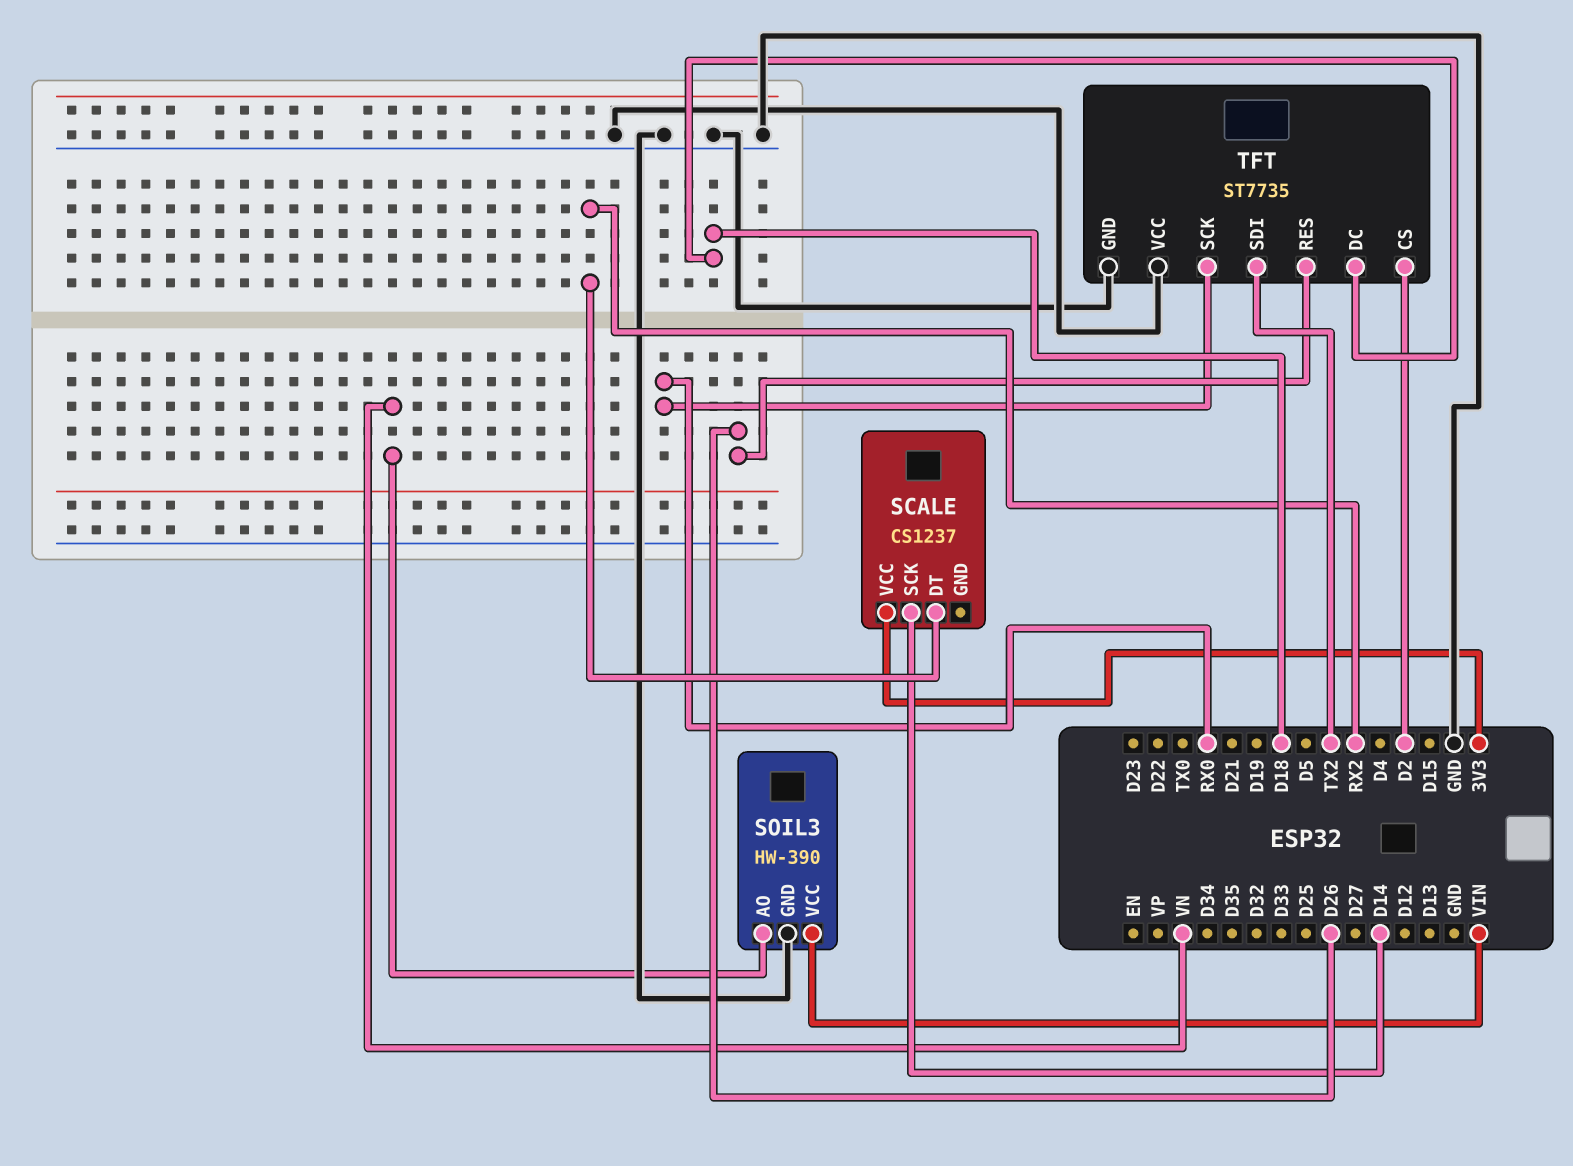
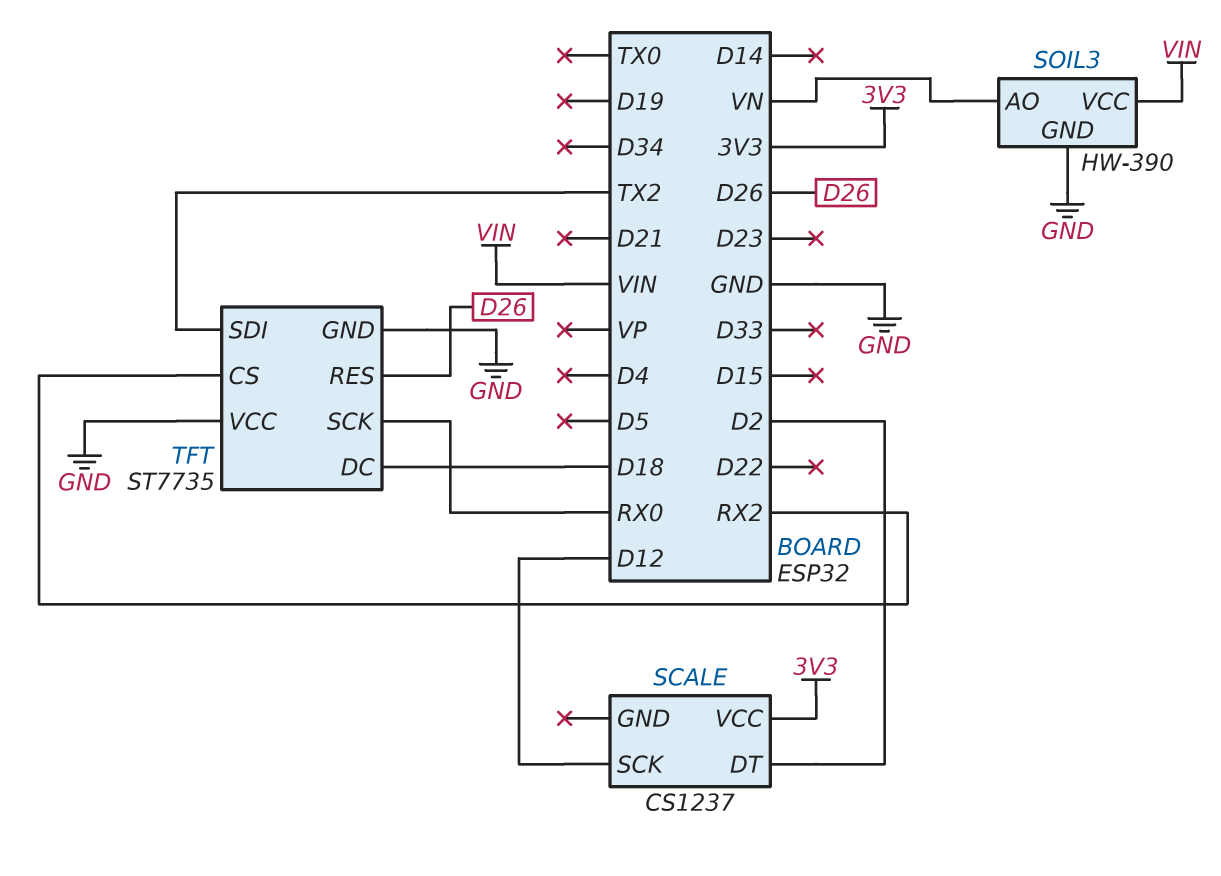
SCALE pin DT: RX2 -> D2
SCALE pin SCK: D14 -> D12
TFT pin CS: D2 -> RX2

